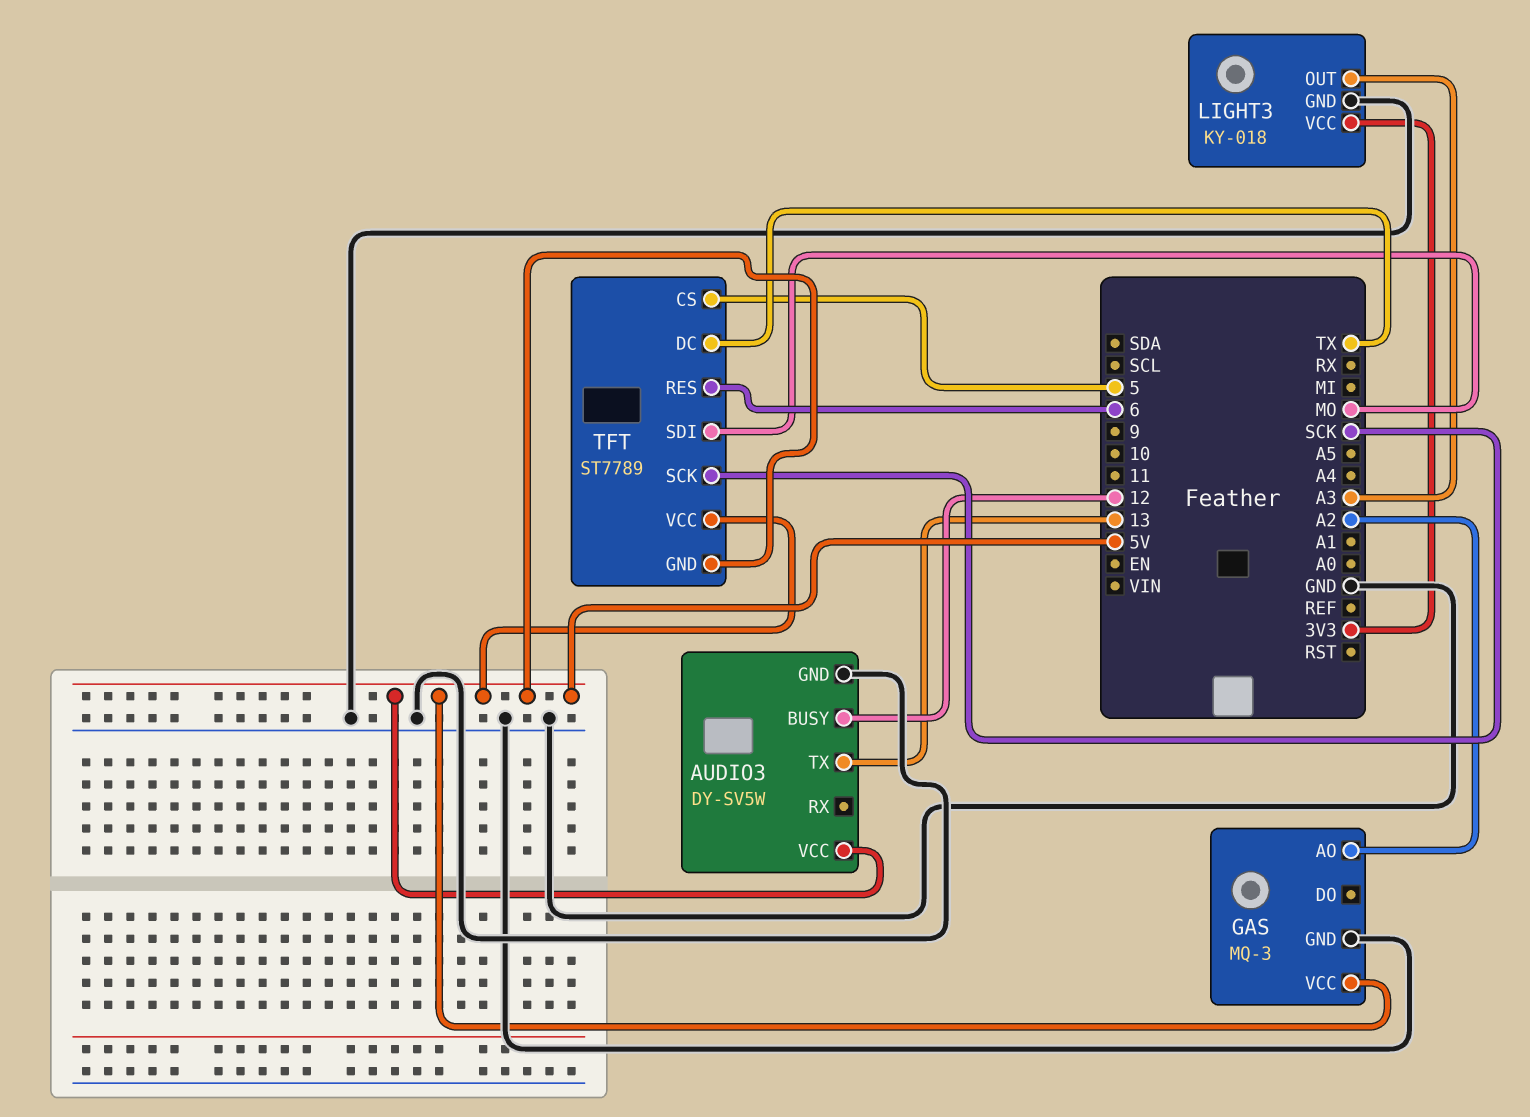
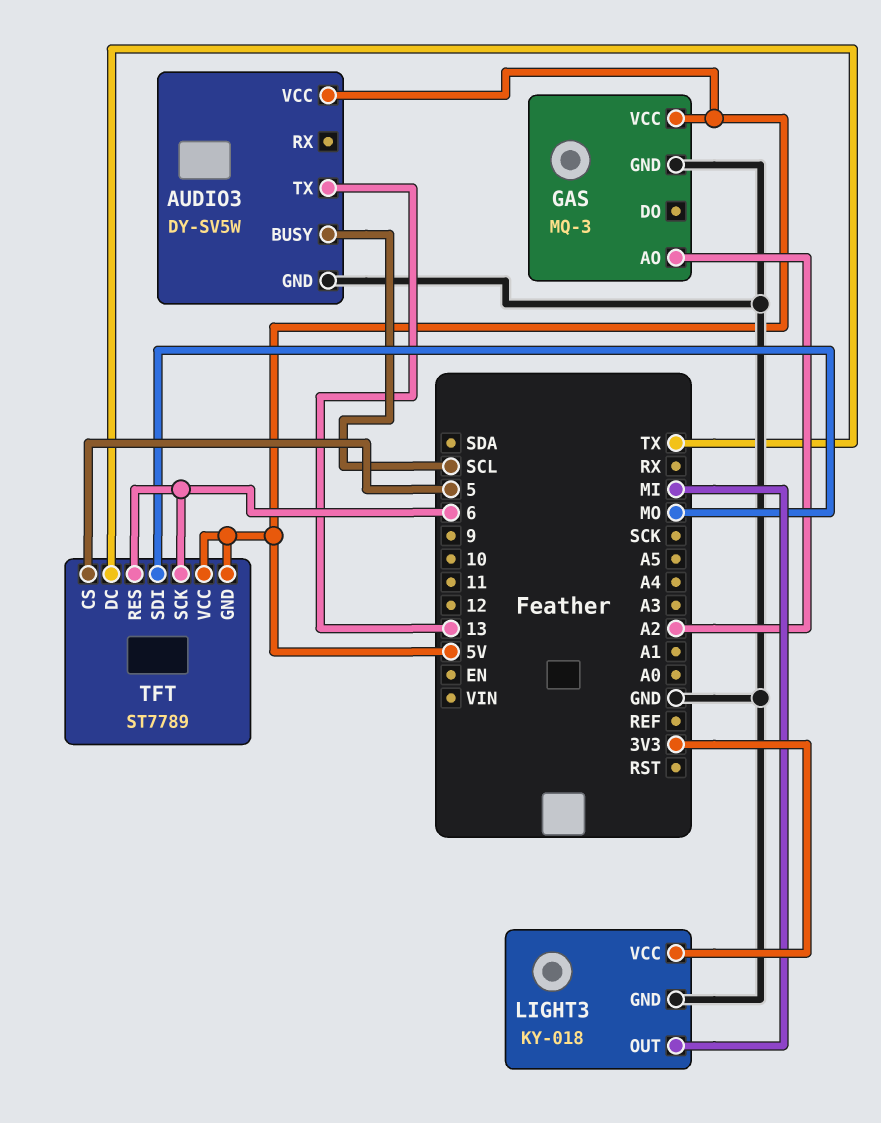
AUDIO3 pin BUSY: 12 -> SCL
LIGHT3 pin OUT: A3 -> MI
TFT pin SCK: SCK -> 6

